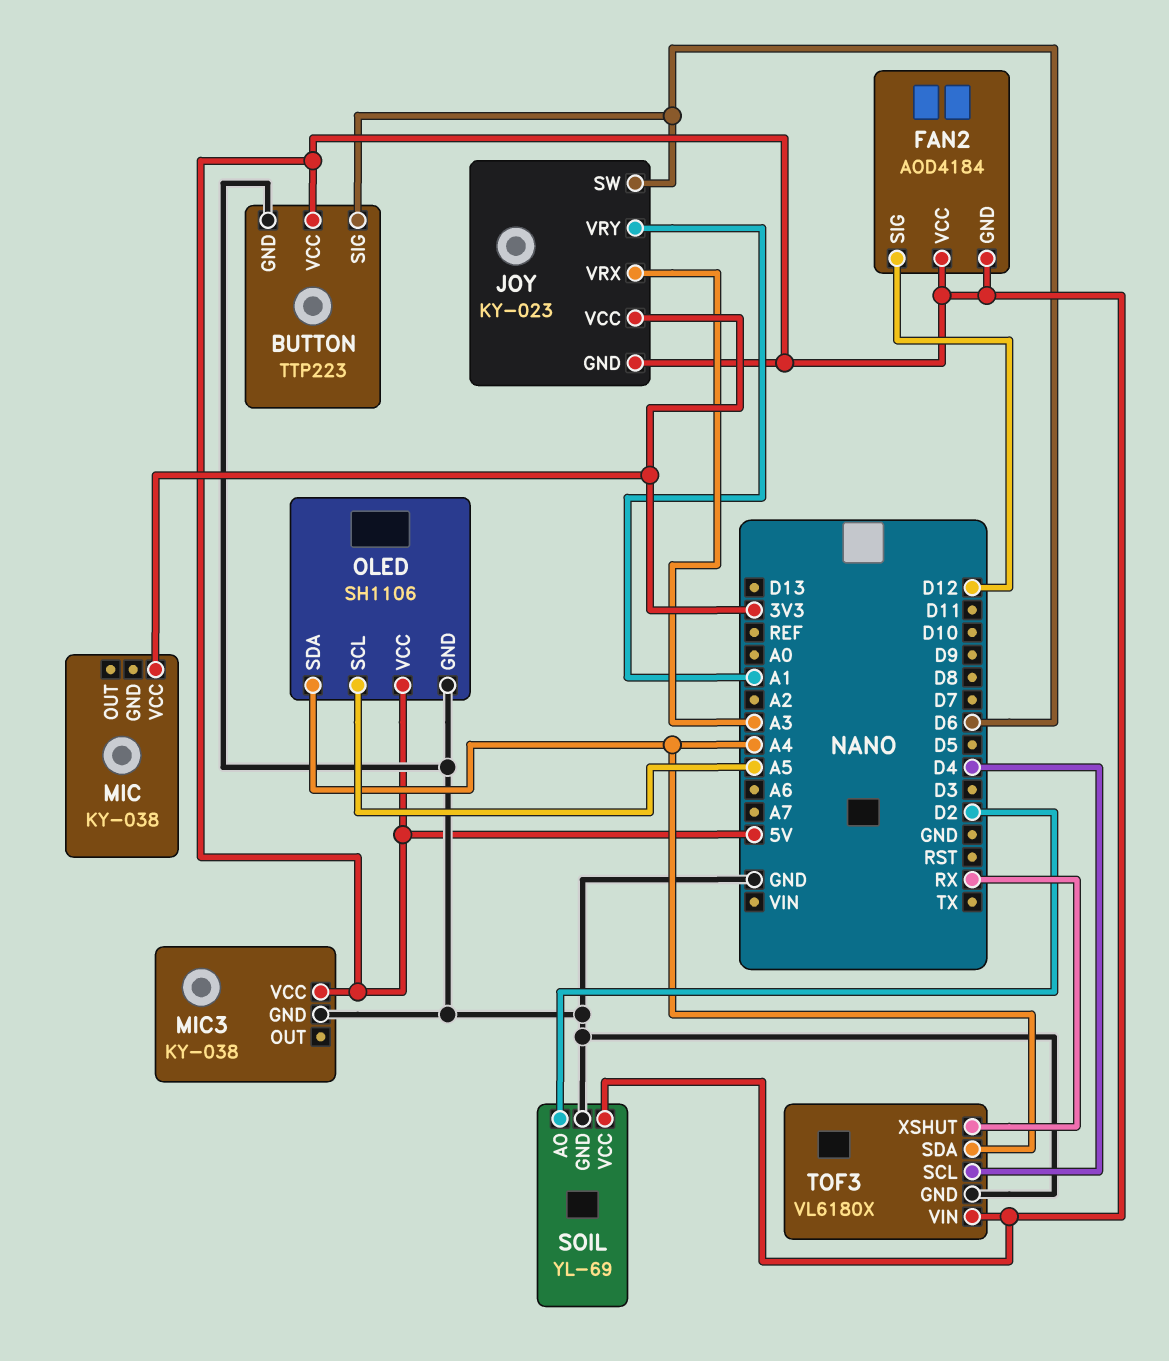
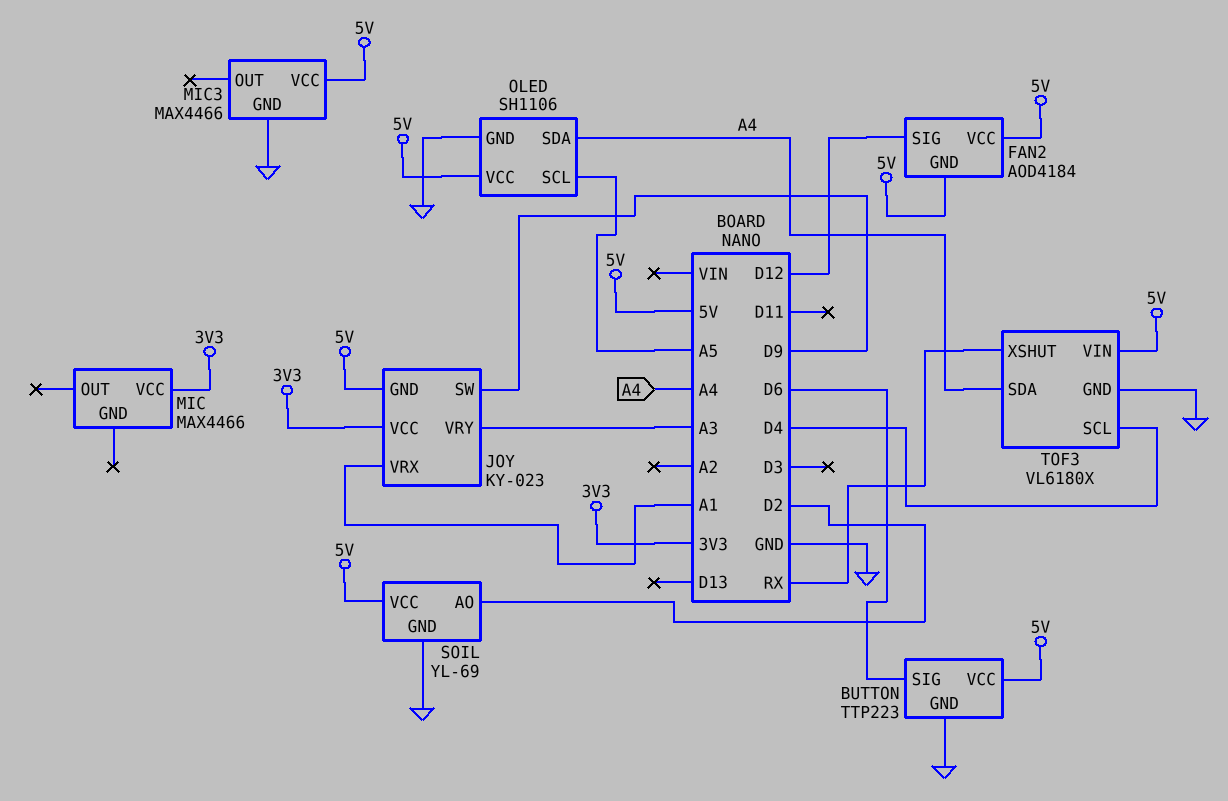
JOY pin SW: D6 -> D9
JOY pin VRX: A3 -> A1
JOY pin VRY: A1 -> A3
MIC: KY-038 -> MAX4466
MIC3: KY-038 -> MAX4466

